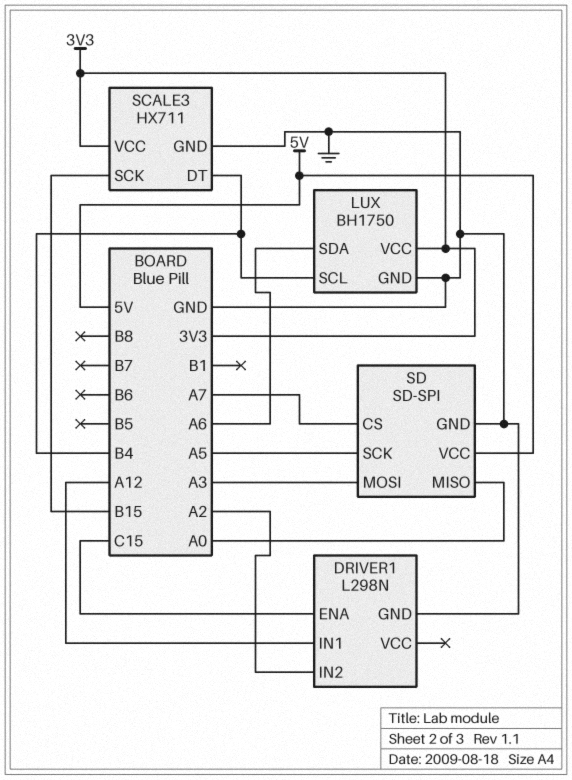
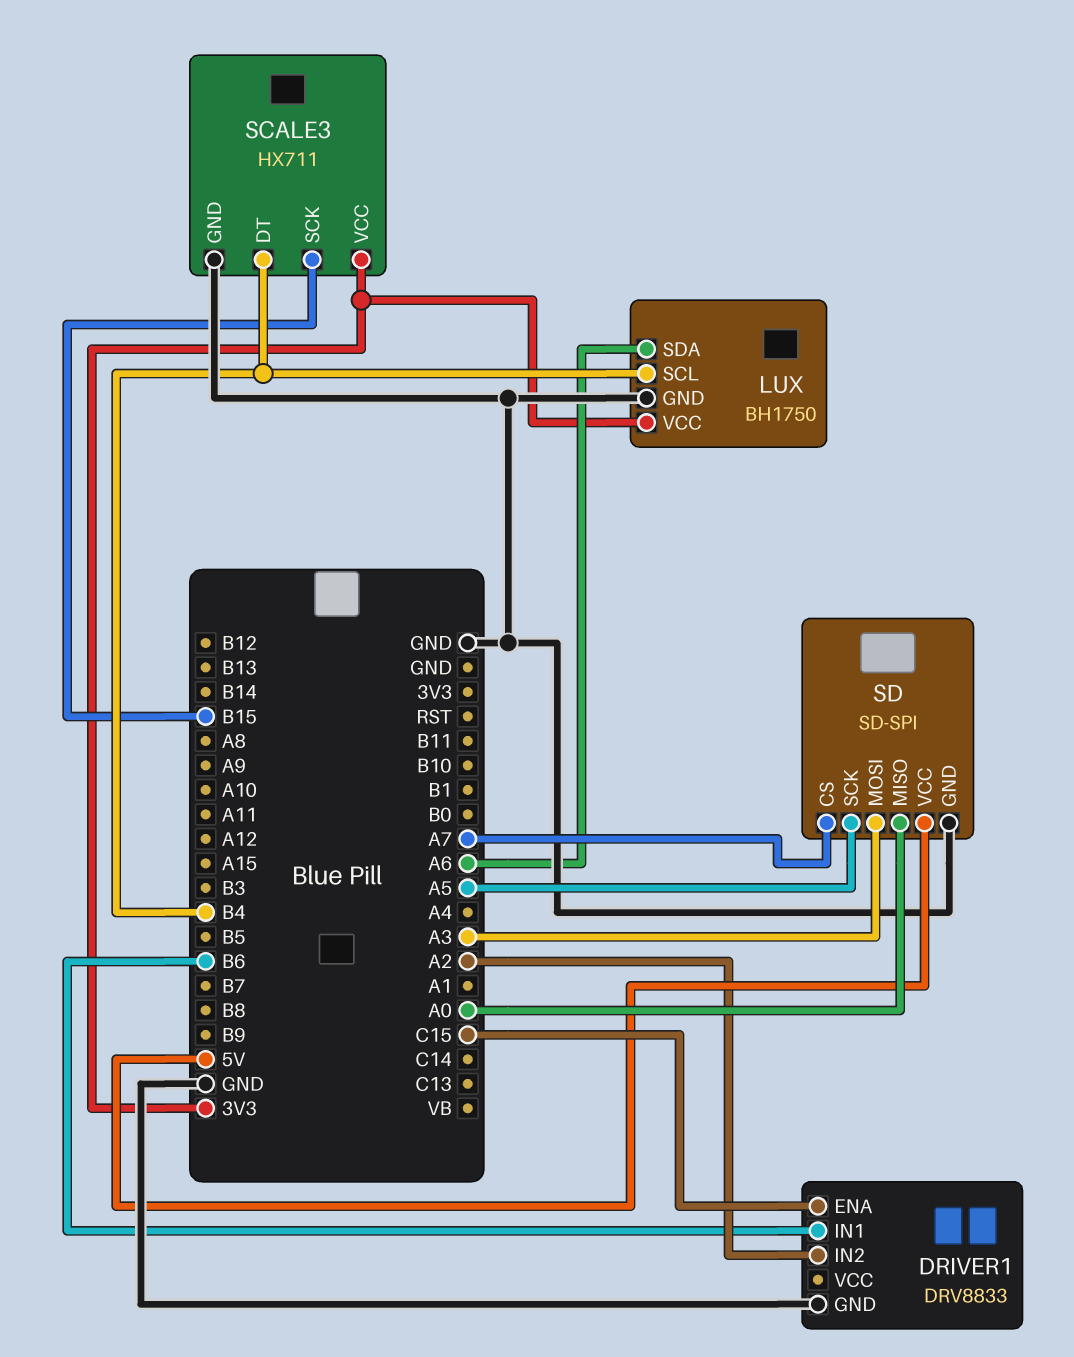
DRIVER1: L298N -> DRV8833
DRIVER1 pin IN1: A12 -> B6

